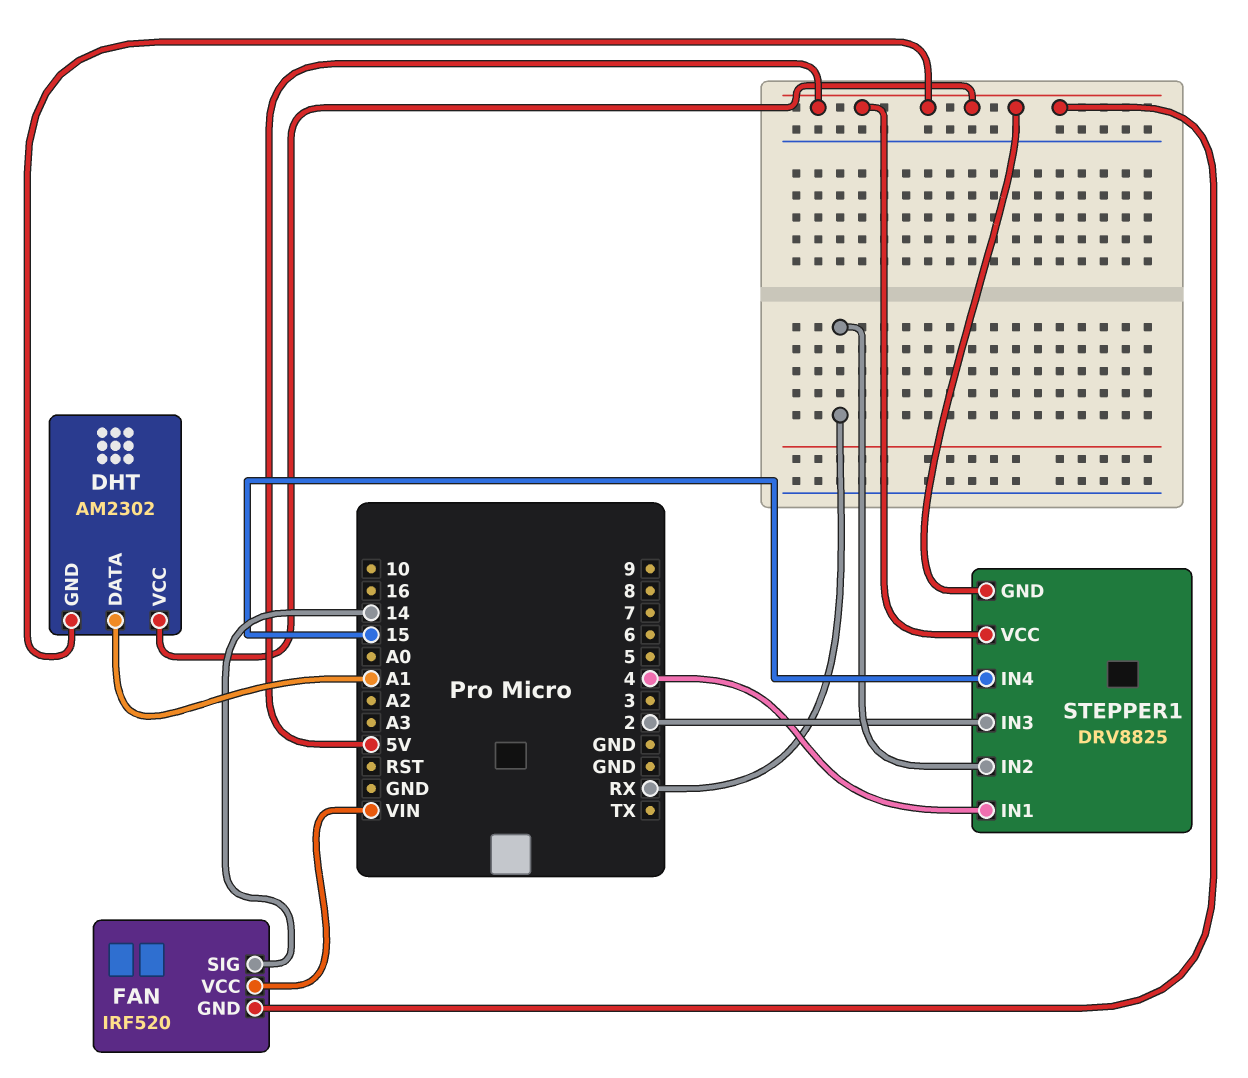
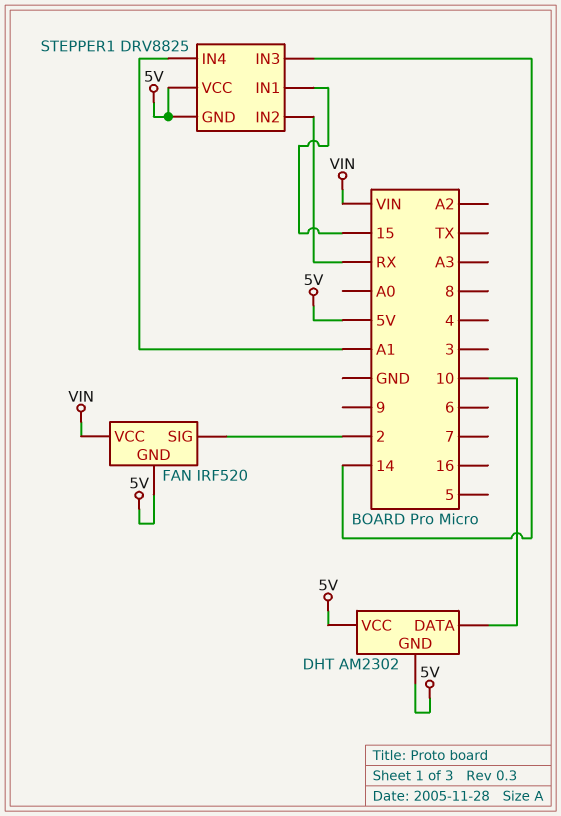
DHT pin DATA: A1 -> 10
FAN pin SIG: 14 -> 2
STEPPER1 pin IN1: 4 -> 15
STEPPER1 pin IN3: 2 -> 14
STEPPER1 pin IN4: 15 -> A1

